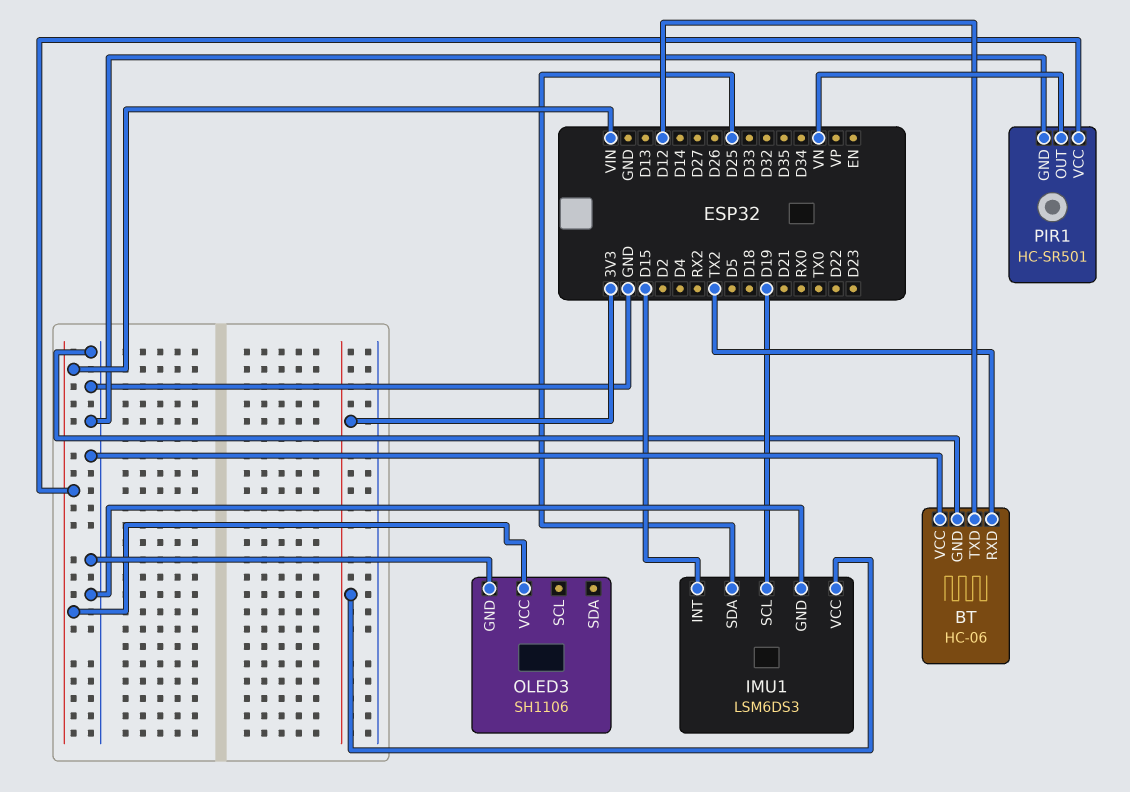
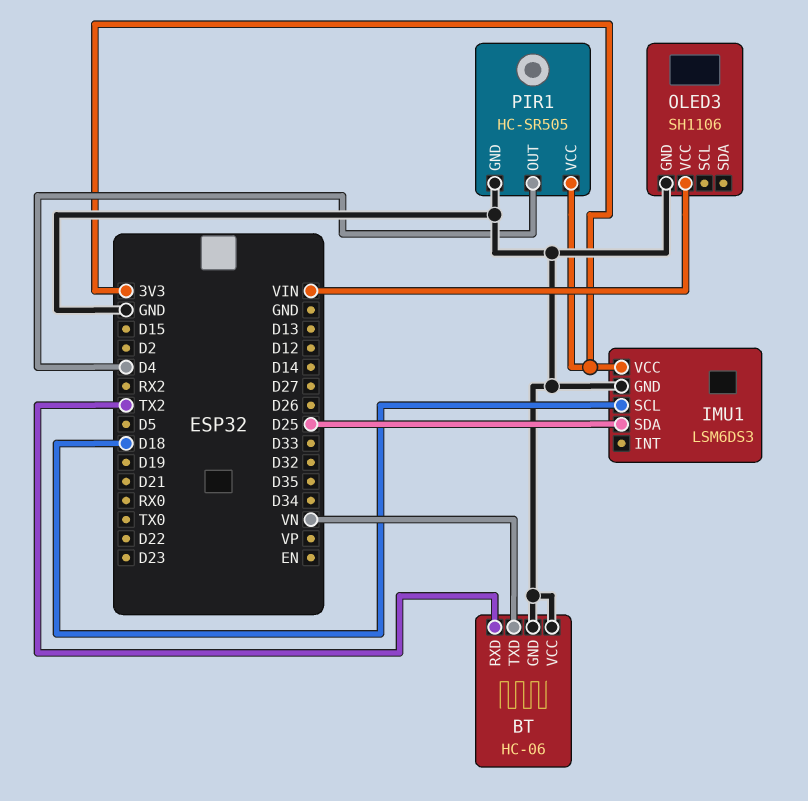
BT pin TXD: D12 -> VN
IMU1 pin INT: D15 -> none
IMU1 pin SCL: D19 -> D18
PIR1: HC-SR501 -> HC-SR505
PIR1 pin OUT: VN -> D4
PIR1 pin VCC: VIN -> 3V3

